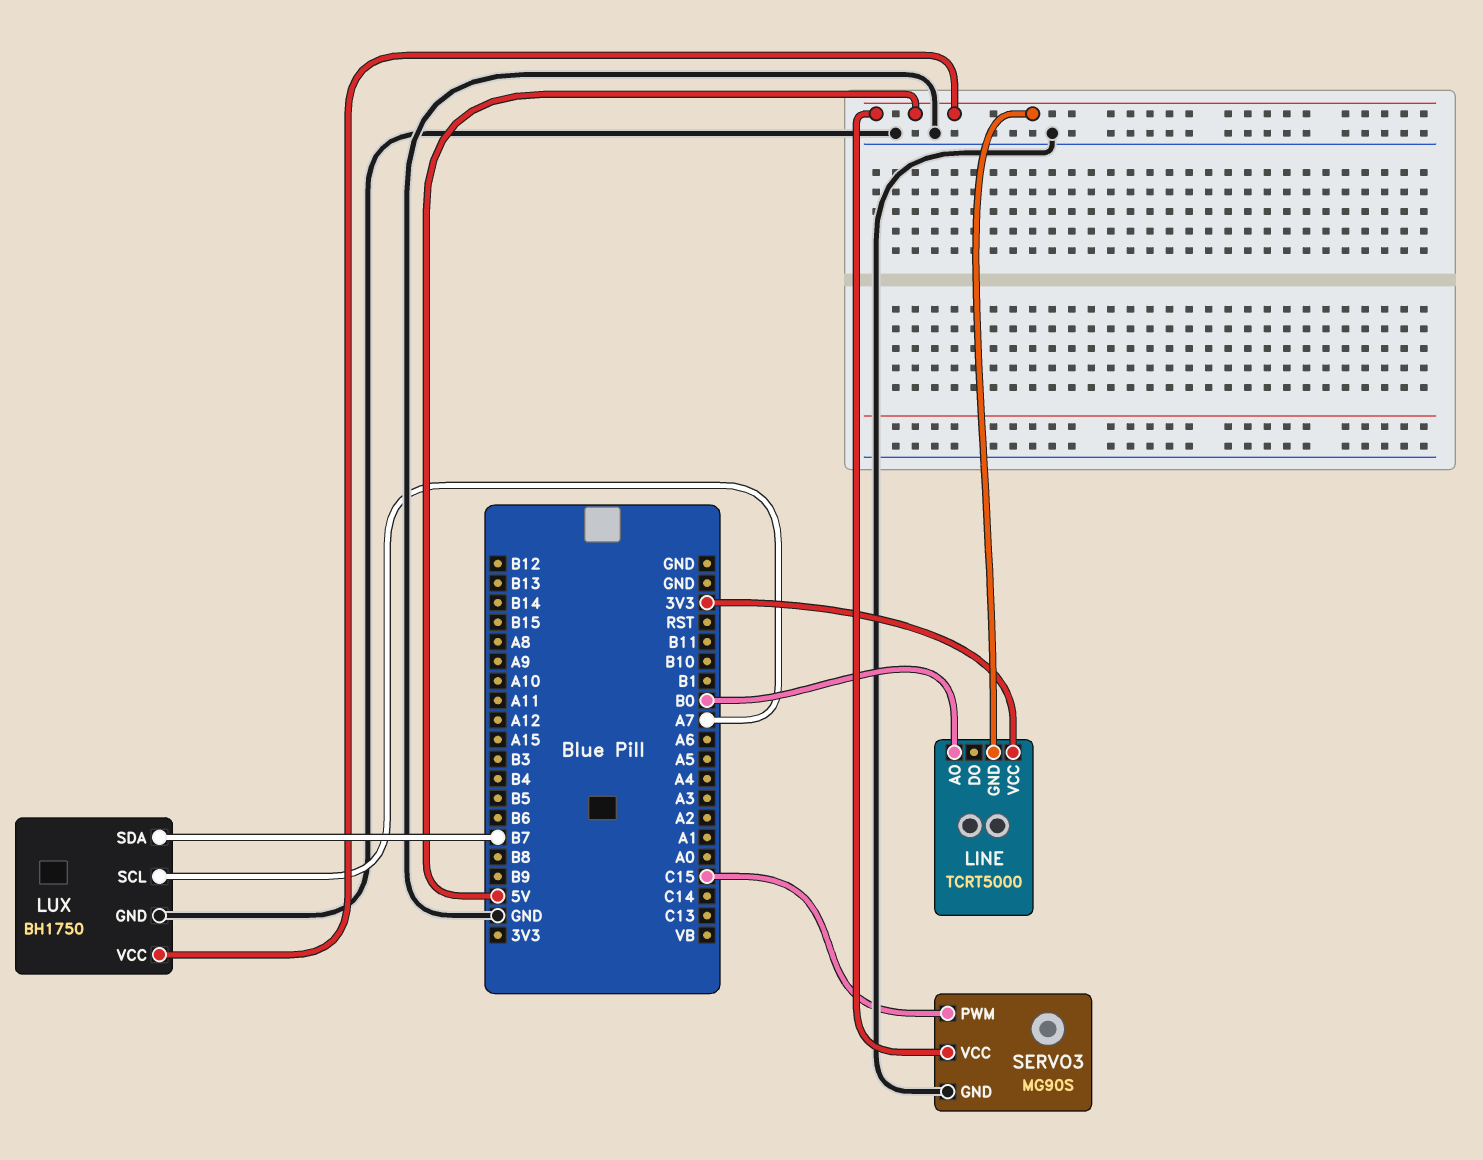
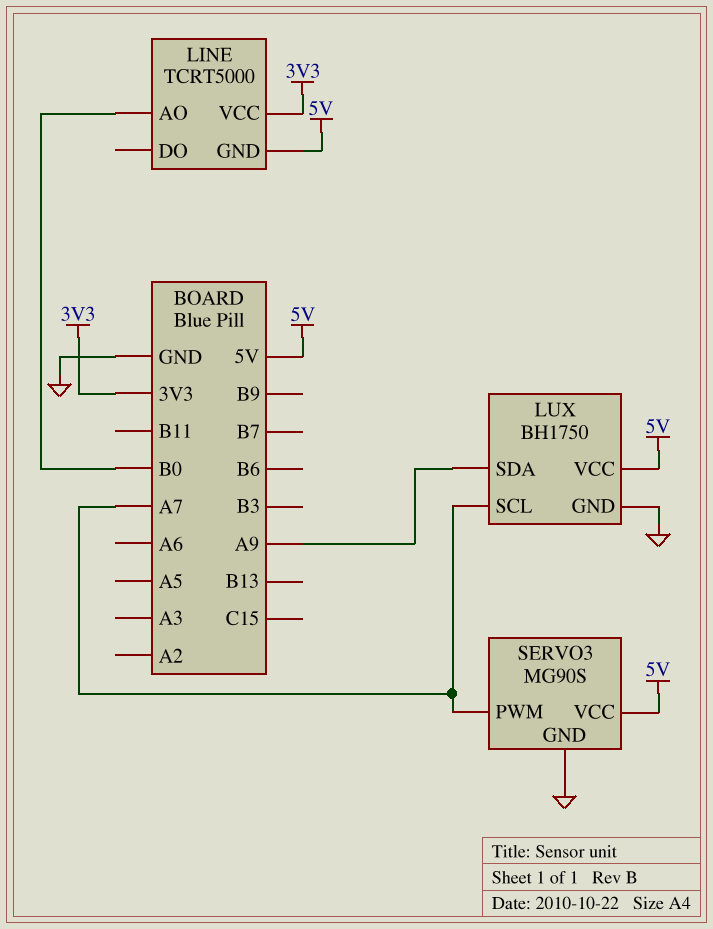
LUX pin SDA: B7 -> A9
SERVO3 pin PWM: C15 -> A7

